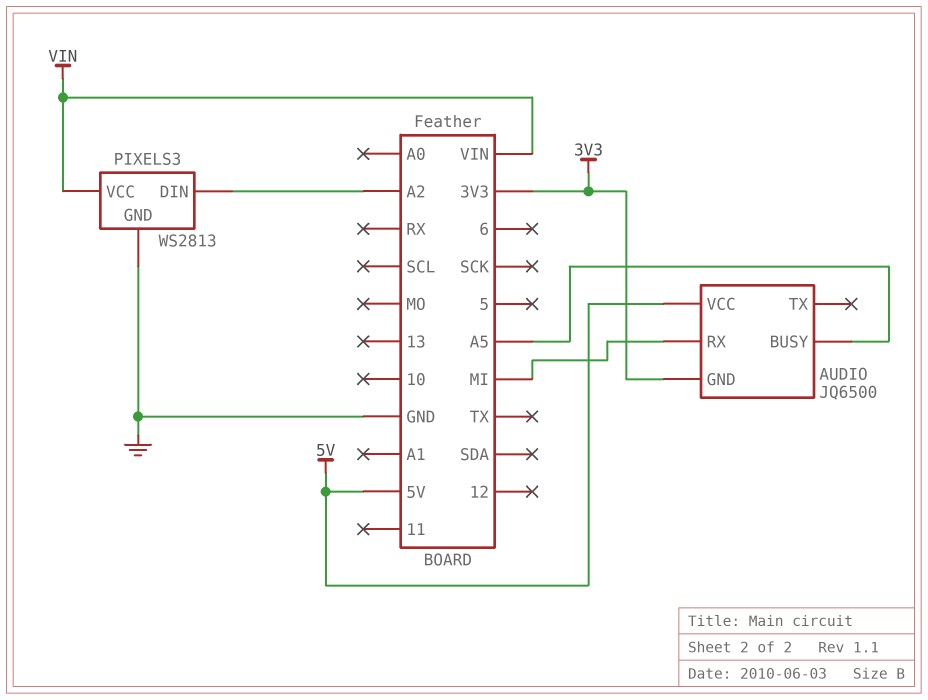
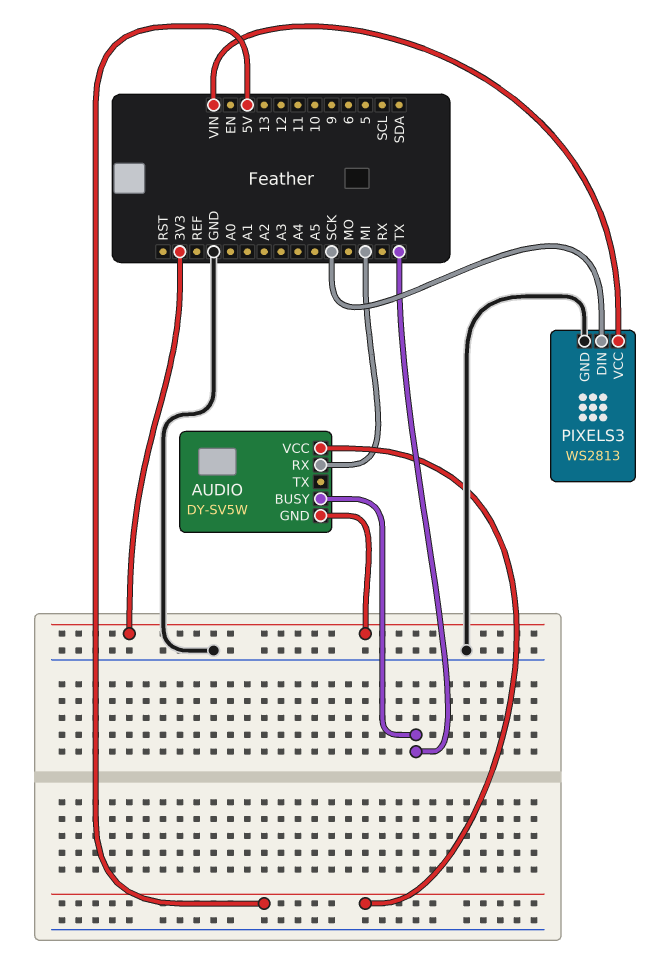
AUDIO: JQ6500 -> DY-SV5W
AUDIO pin BUSY: A5 -> TX
PIXELS3 pin DIN: A2 -> SCK

